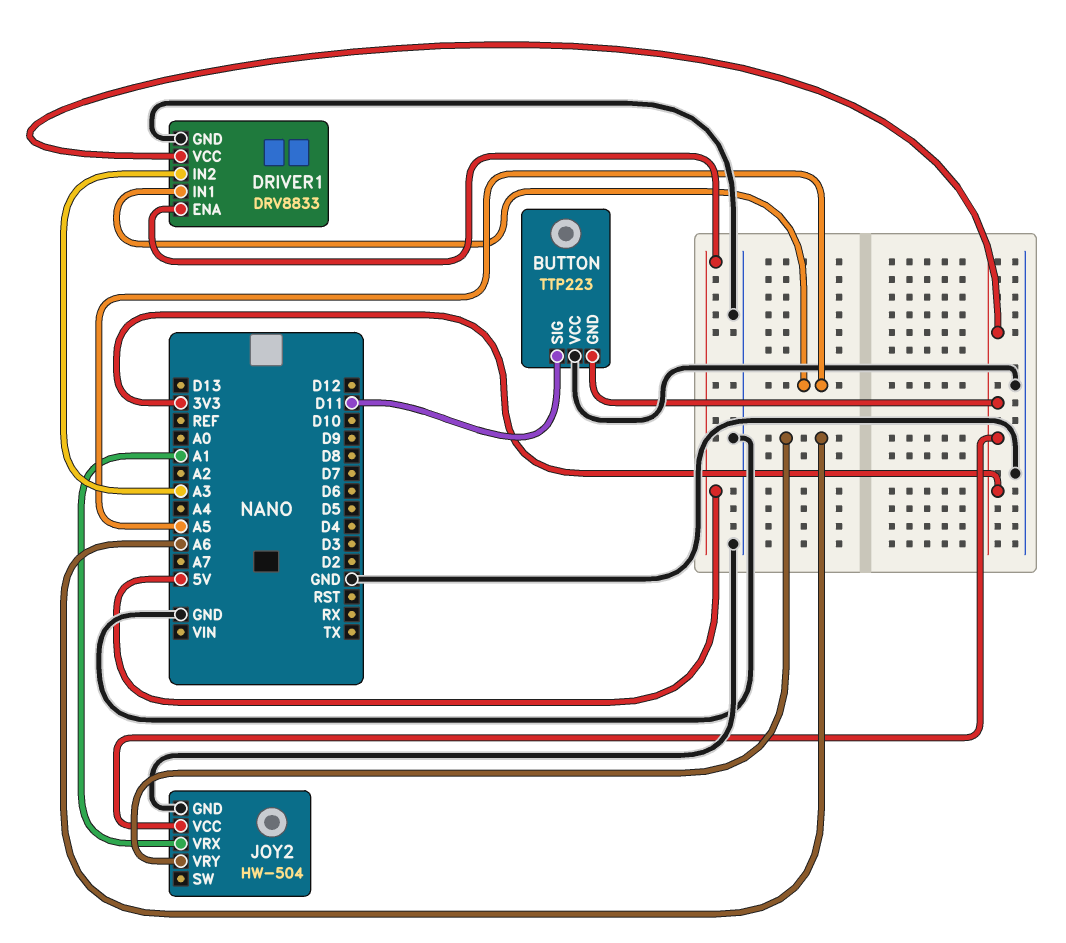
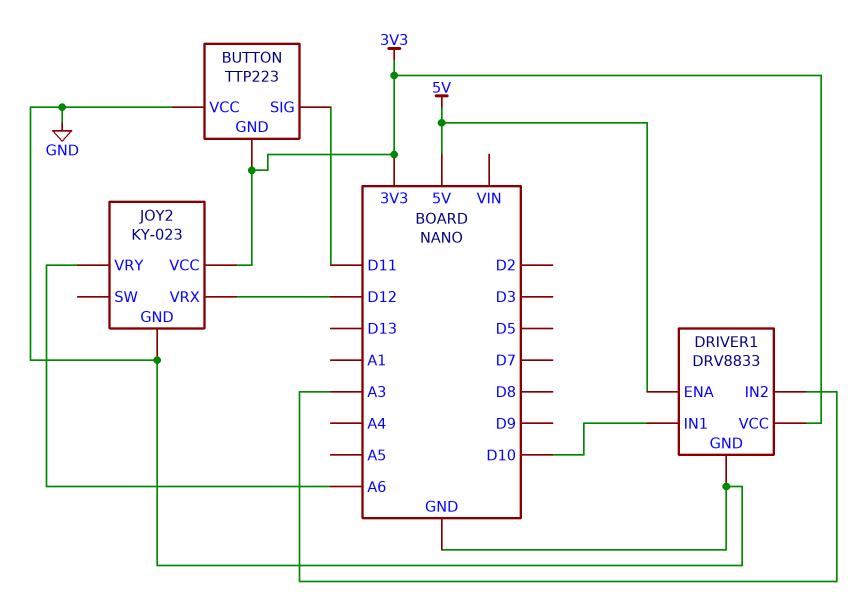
DRIVER1 pin IN1: A5 -> D10
JOY2: HW-504 -> KY-023
JOY2 pin VRX: A1 -> D12

